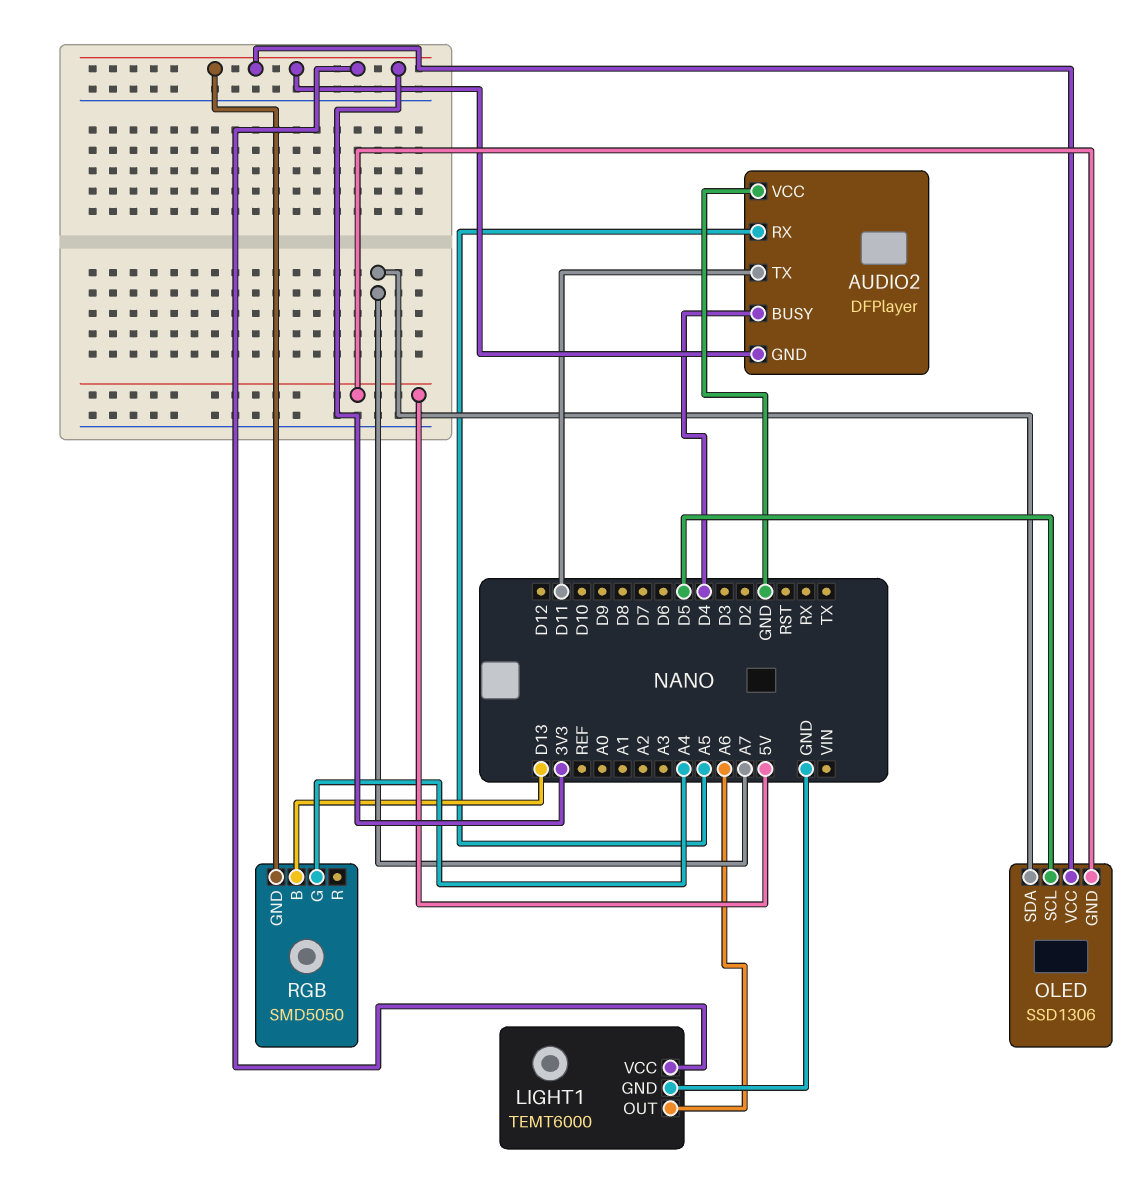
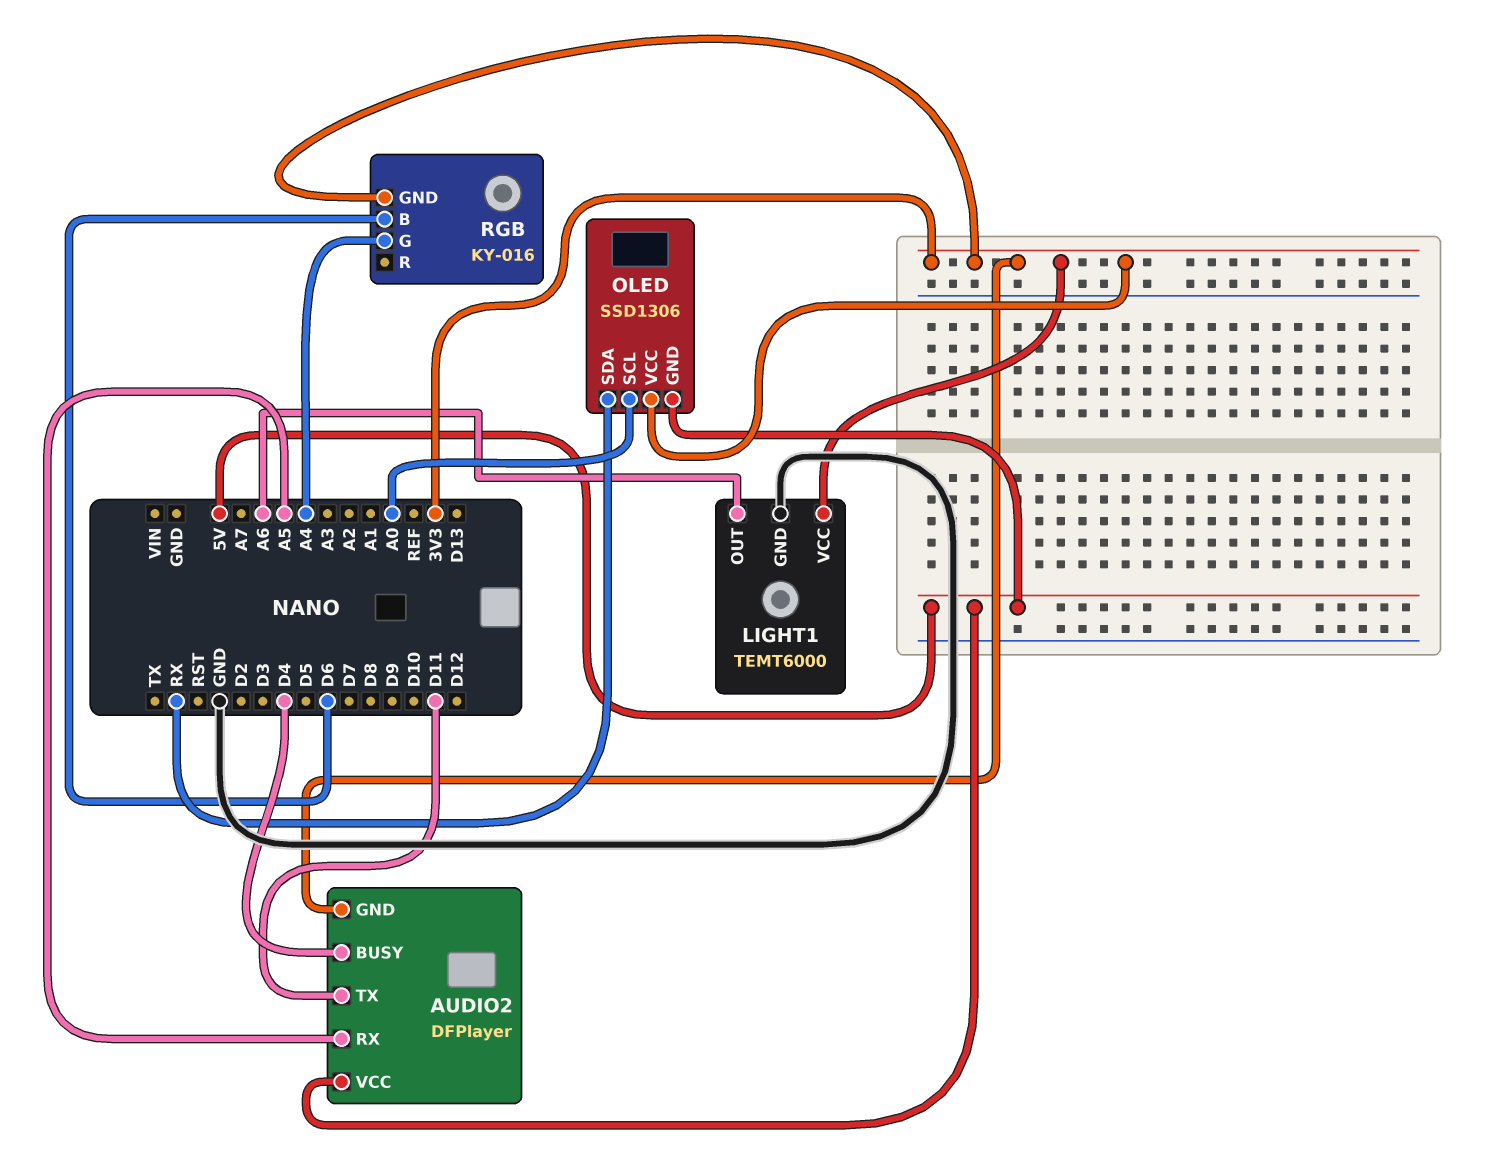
AUDIO2 pin VCC: GND -> 5V
OLED pin SCL: D5 -> A0
OLED pin SDA: A7 -> RX
RGB: SMD5050 -> KY-016
RGB pin B: D13 -> D6

